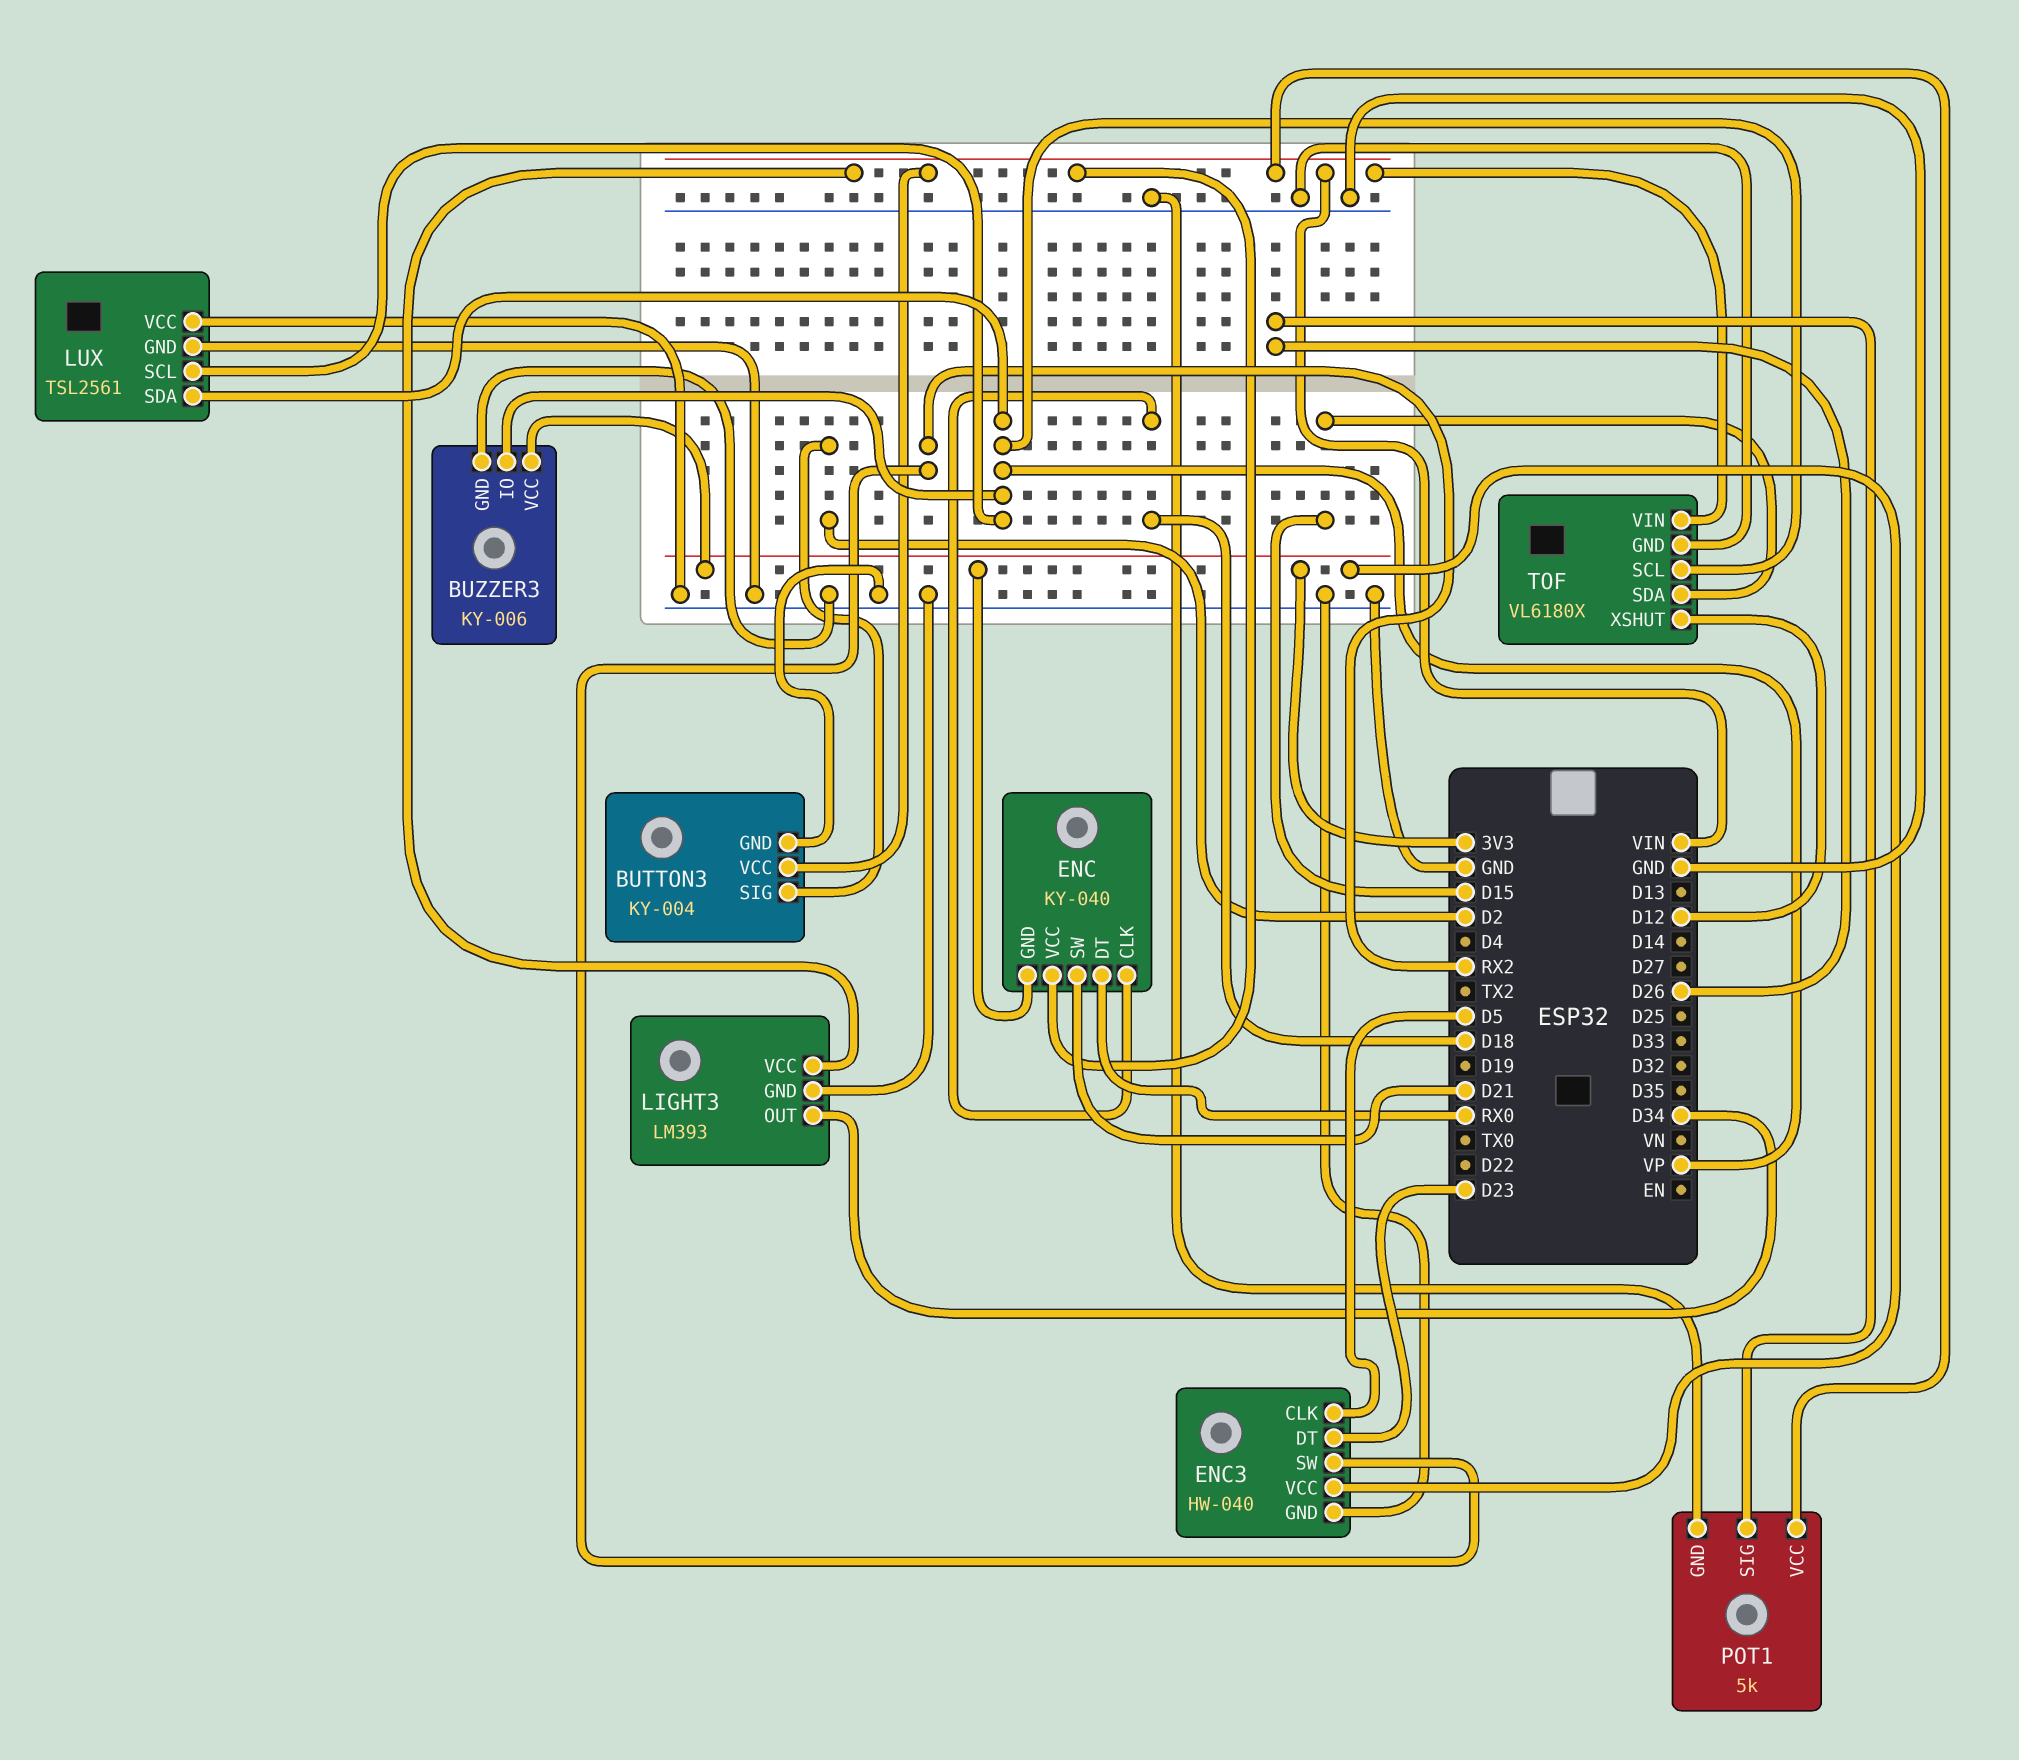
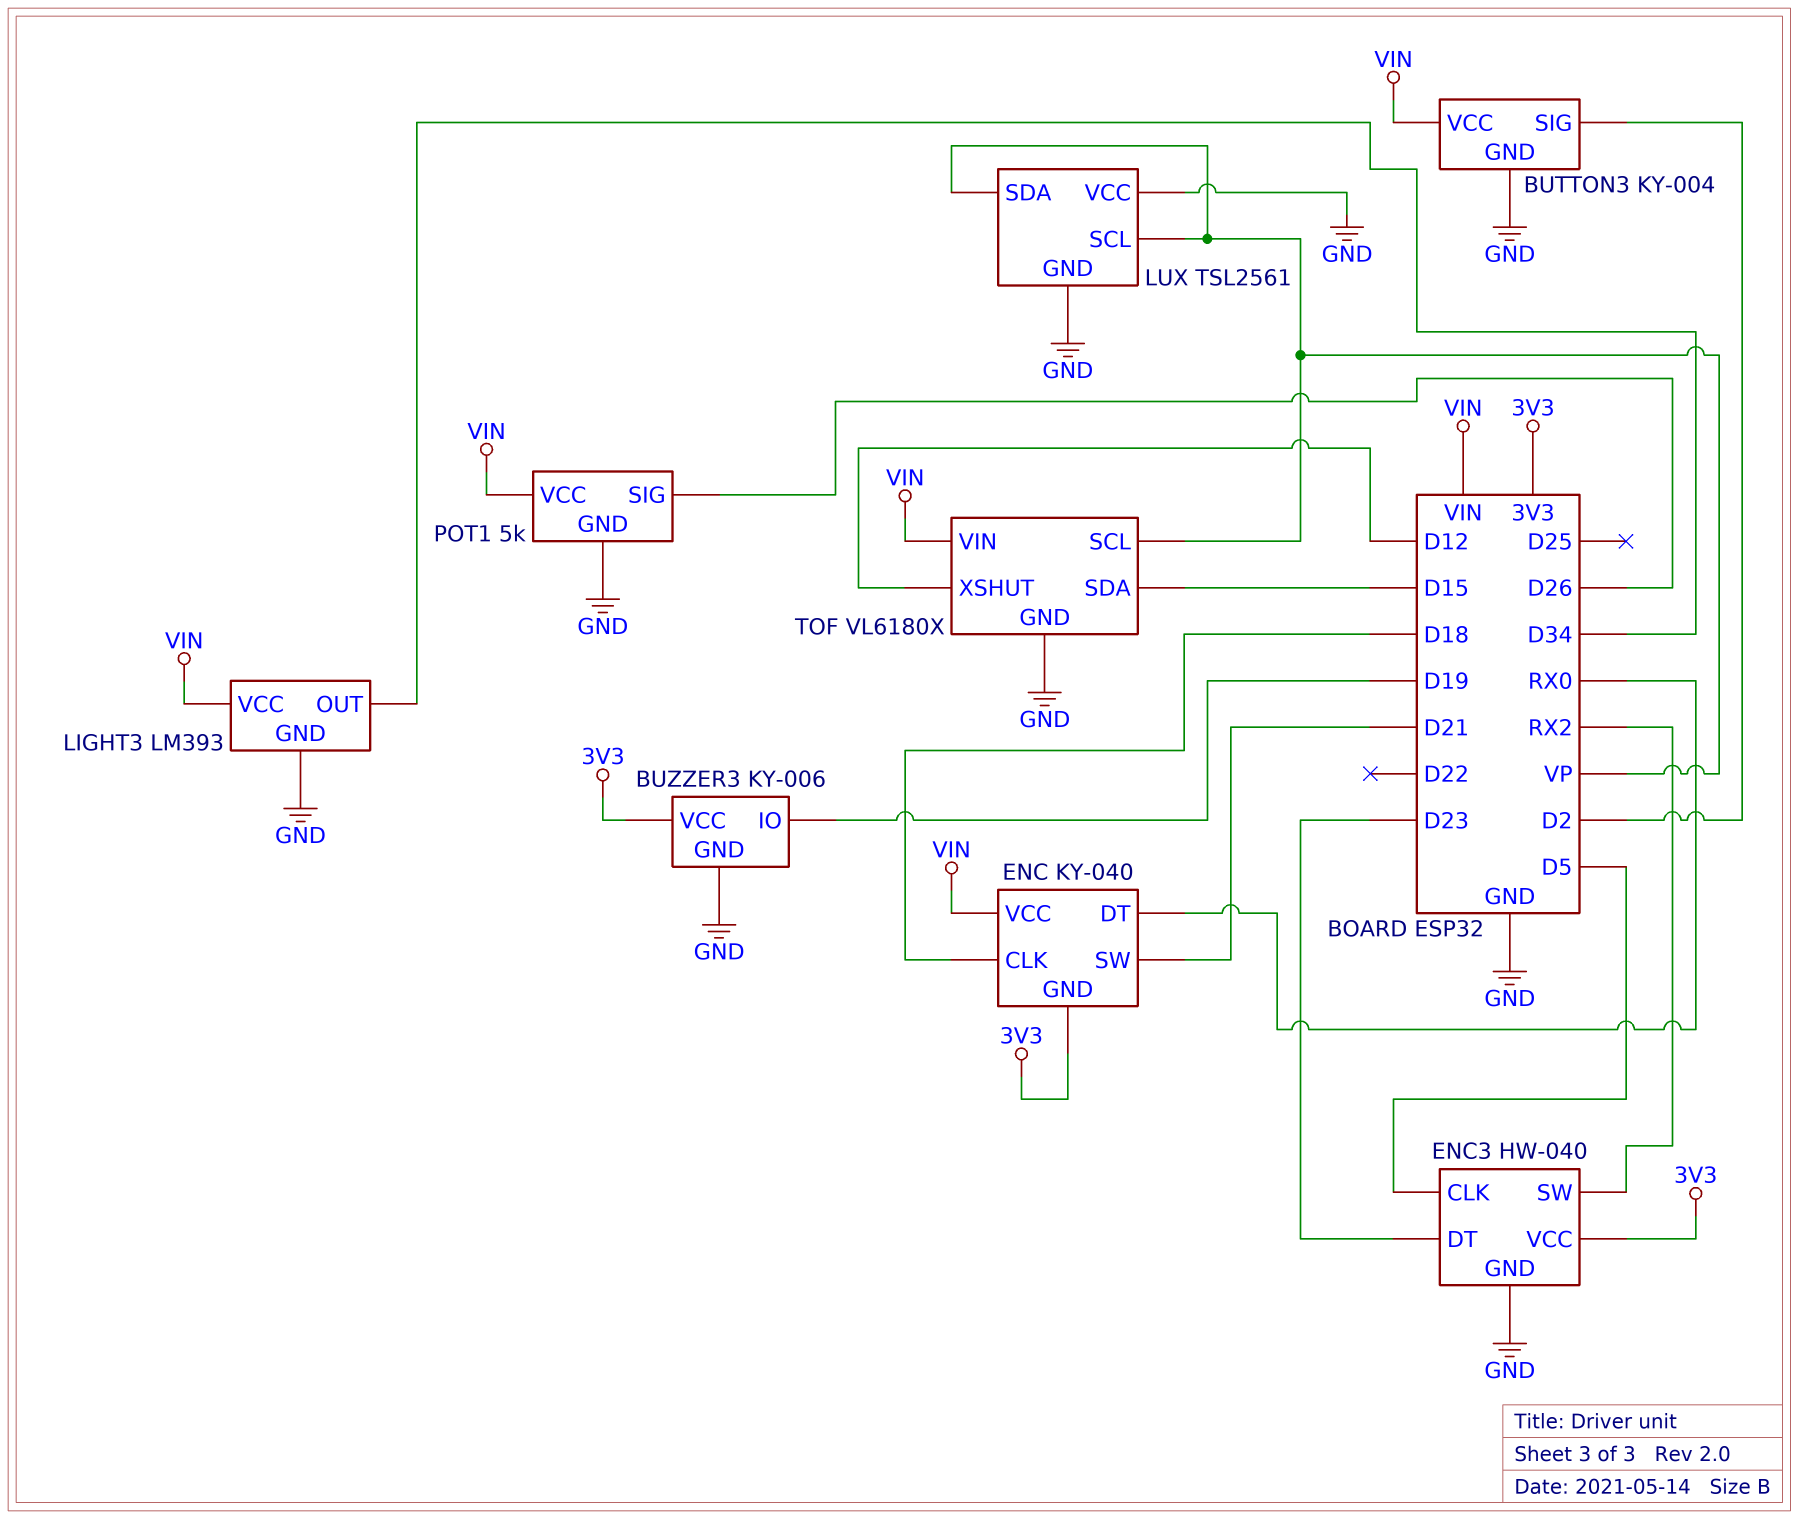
BUZZER3 pin IO: VP -> D19

